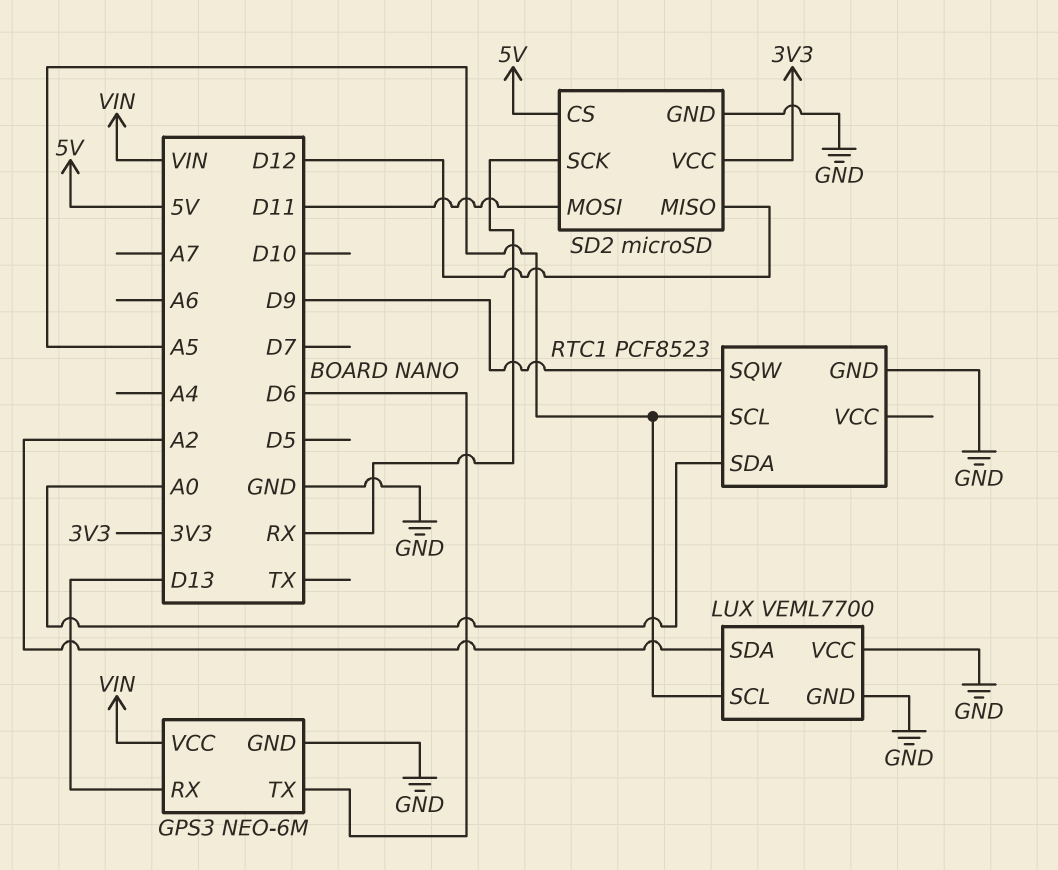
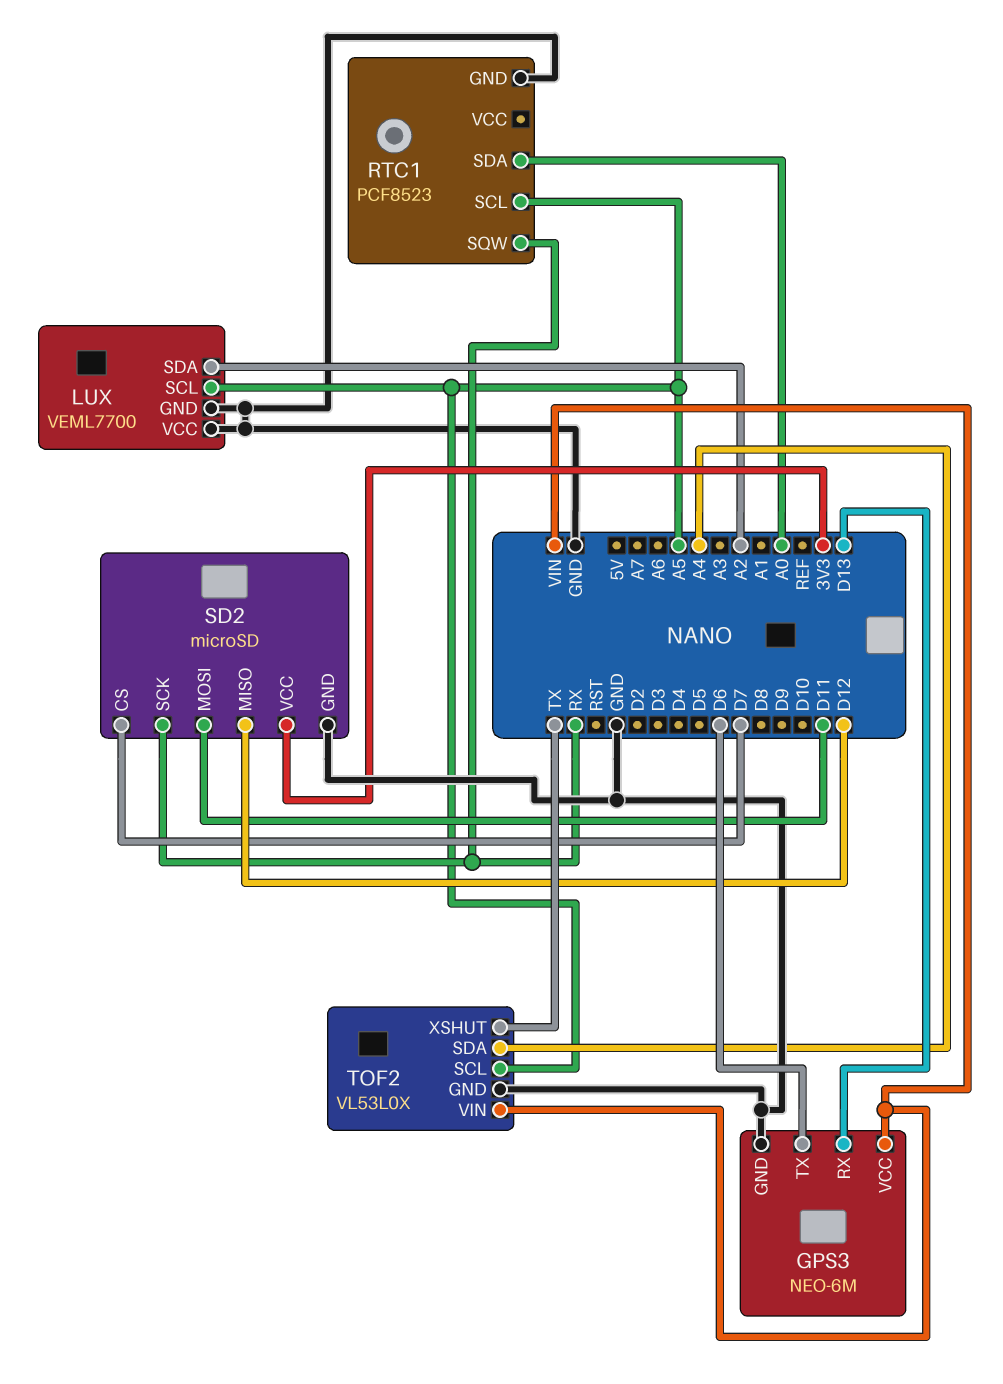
RTC1 pin SQW: D9 -> RX
SD2 pin CS: 5V -> D7
TOF2: none -> VL53L0X
TOF2 pin GND: none -> GND
TOF2 pin SCL: none -> A5
TOF2 pin SDA: none -> A4
TOF2 pin VIN: none -> VIN
TOF2 pin XSHUT: none -> TX

